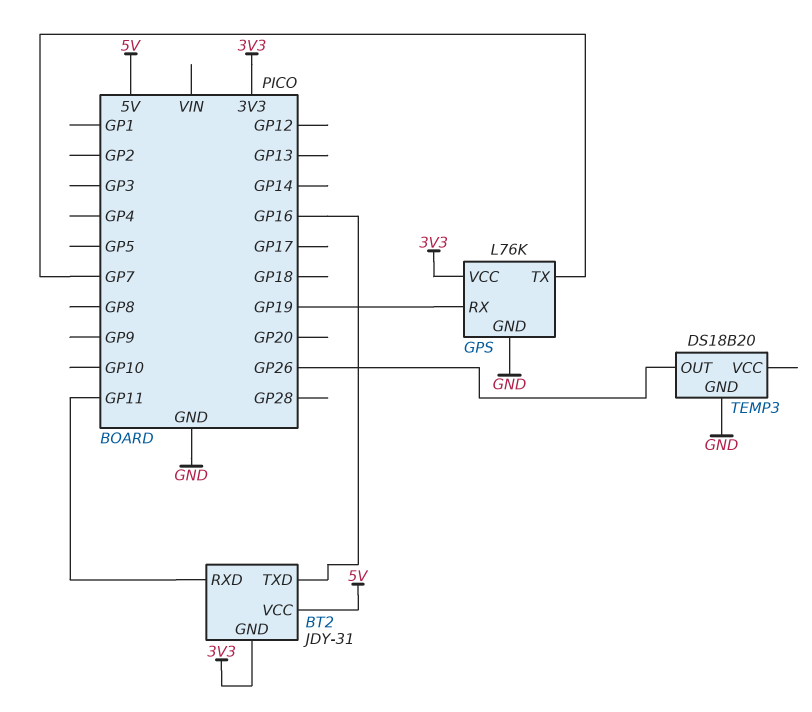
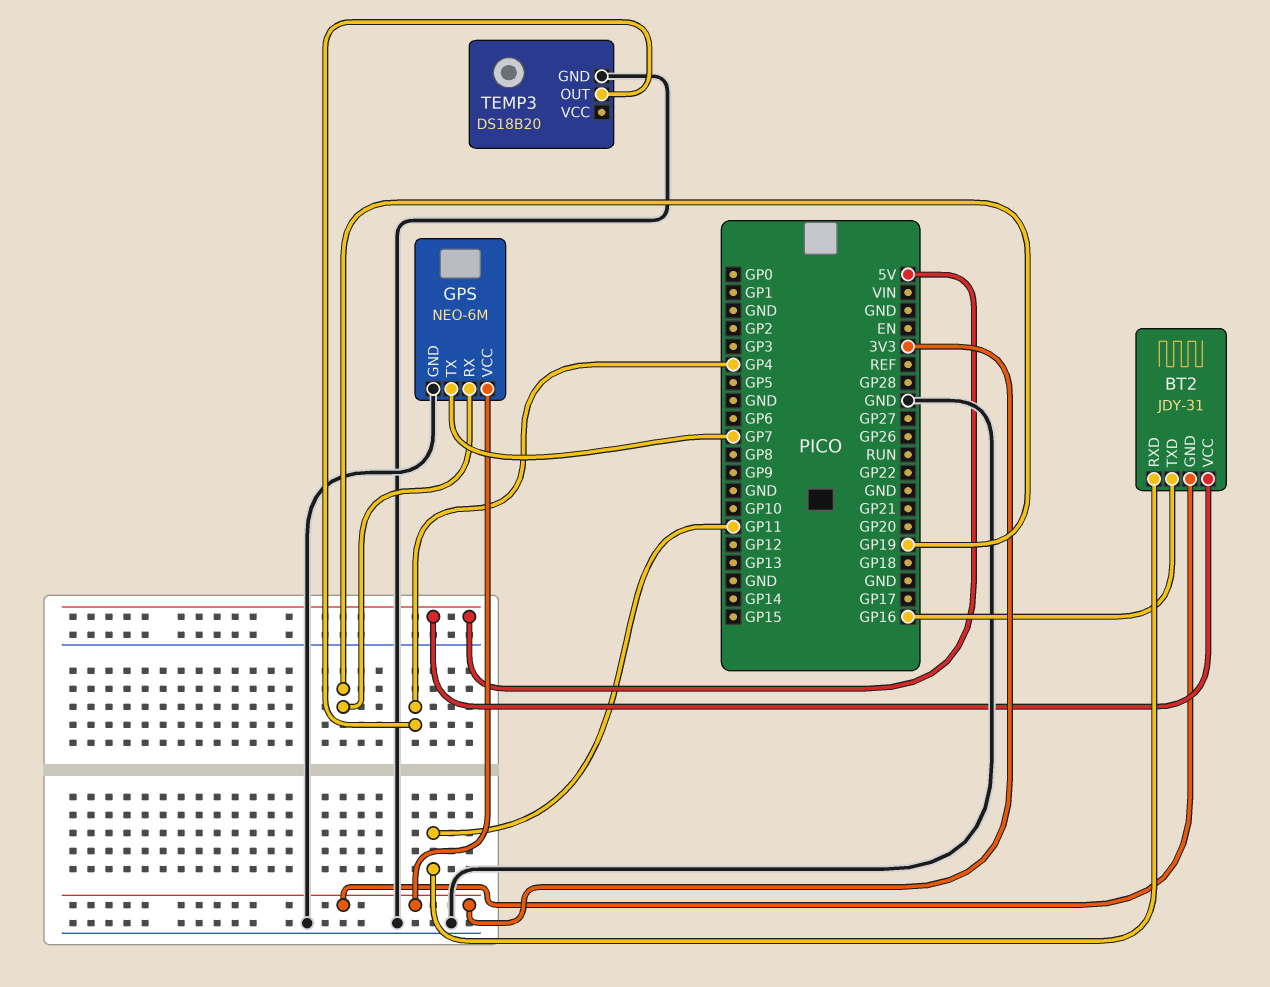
GPS: L76K -> NEO-6M
TEMP3 pin OUT: GP26 -> GP4

